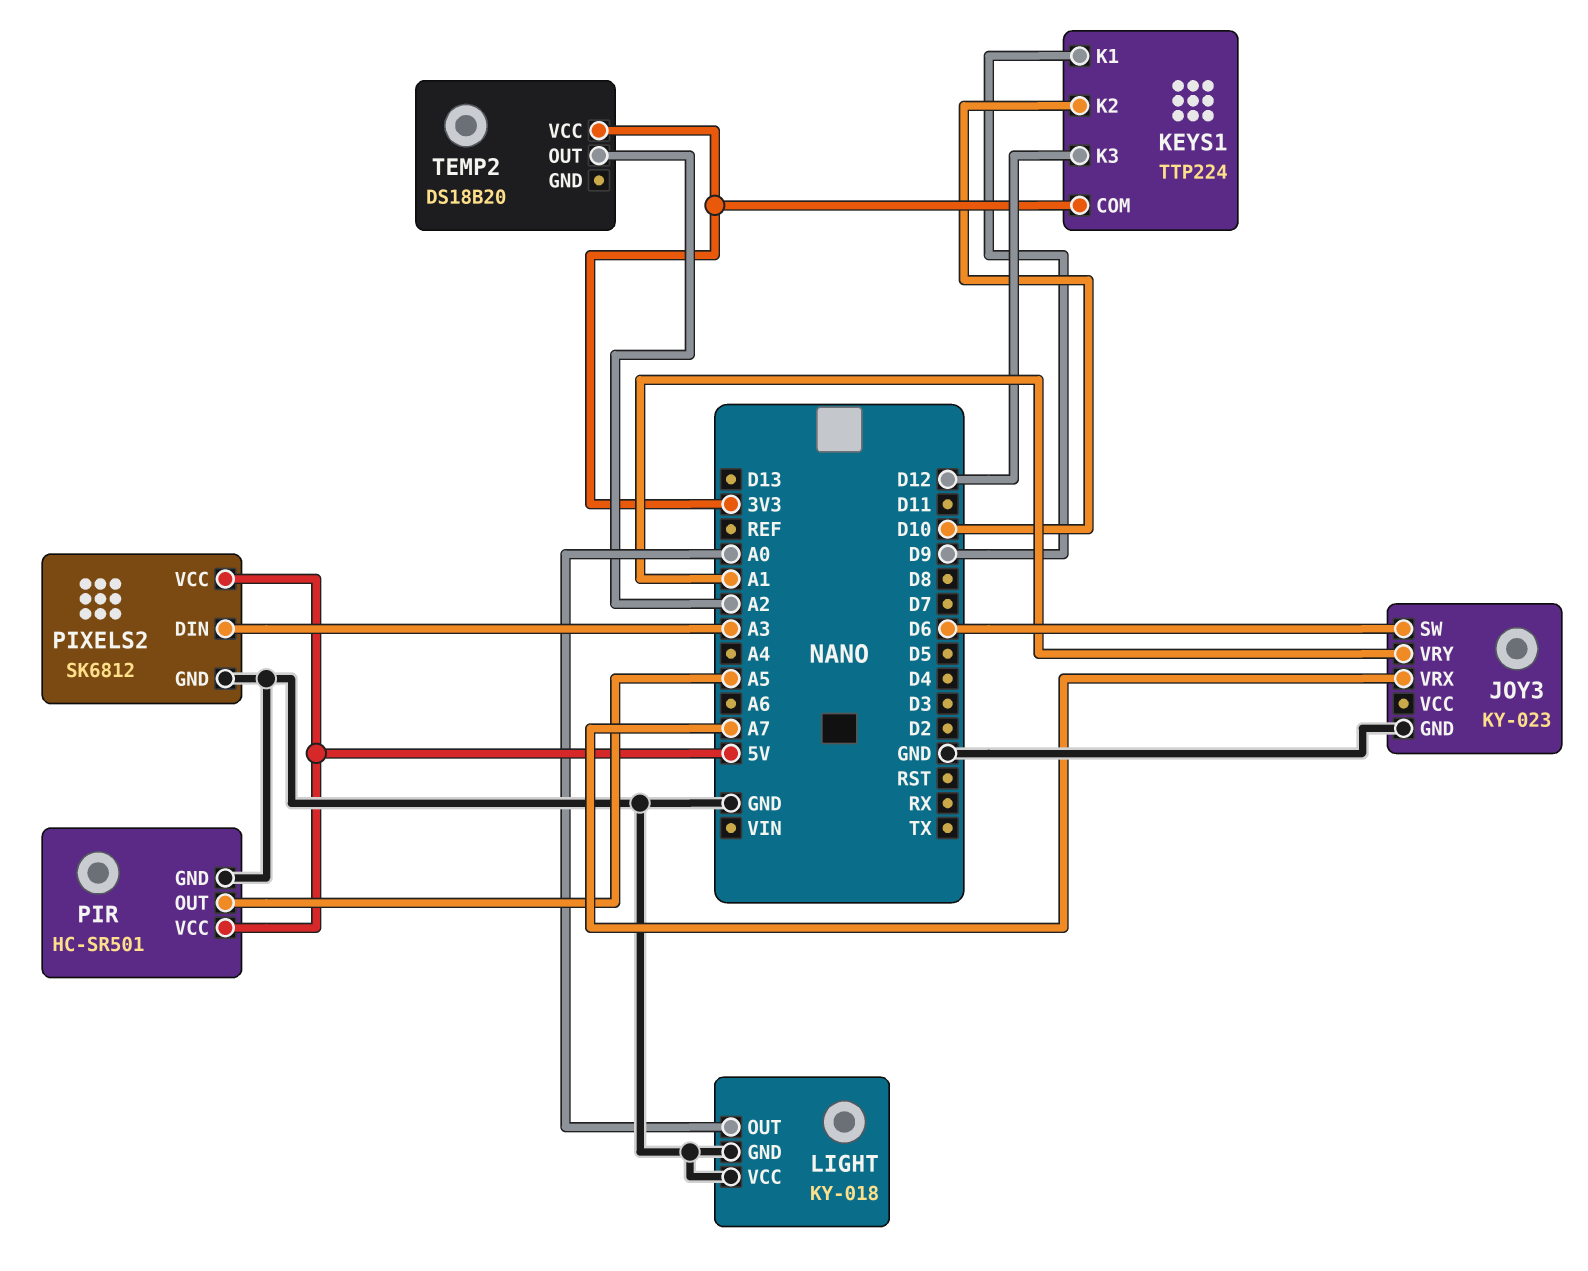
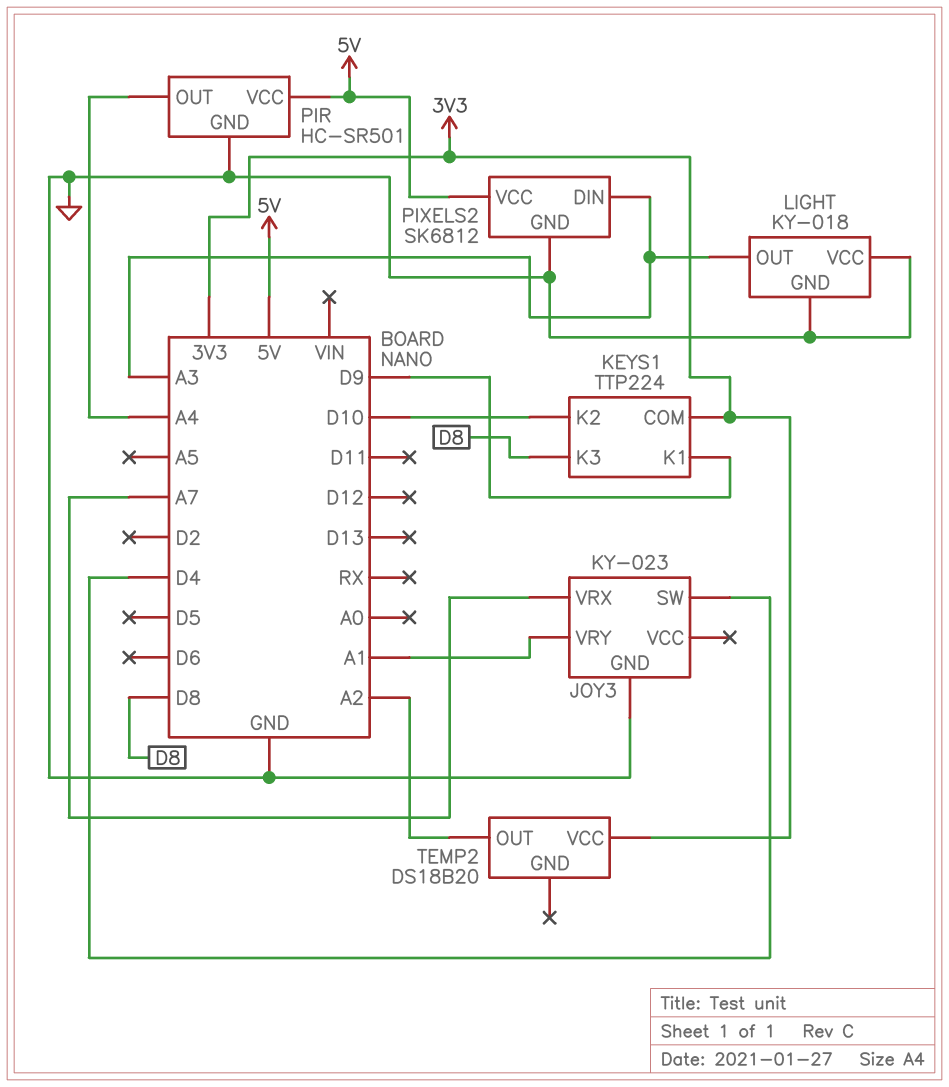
JOY3 pin SW: D6 -> D4
KEYS1 pin K3: D12 -> D8
LIGHT pin OUT: A0 -> A3
PIR pin OUT: A5 -> A4

